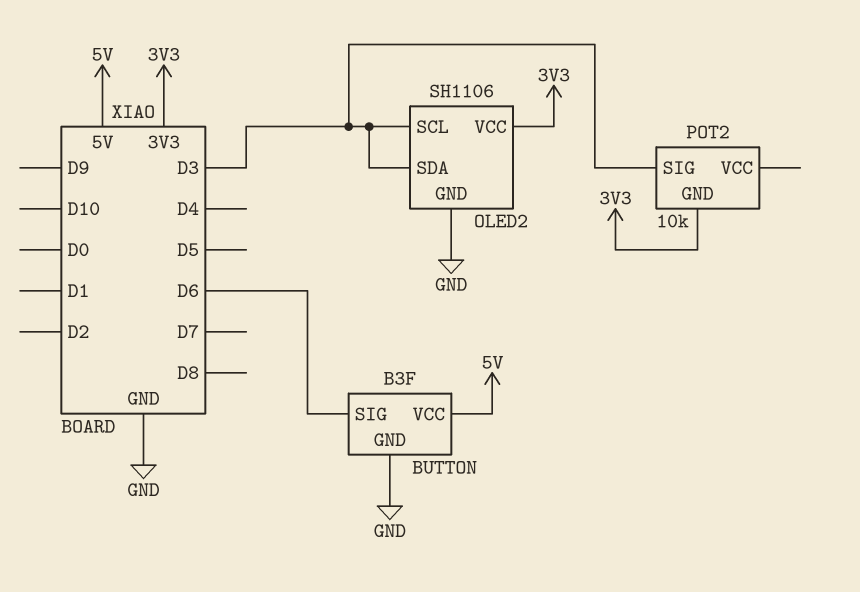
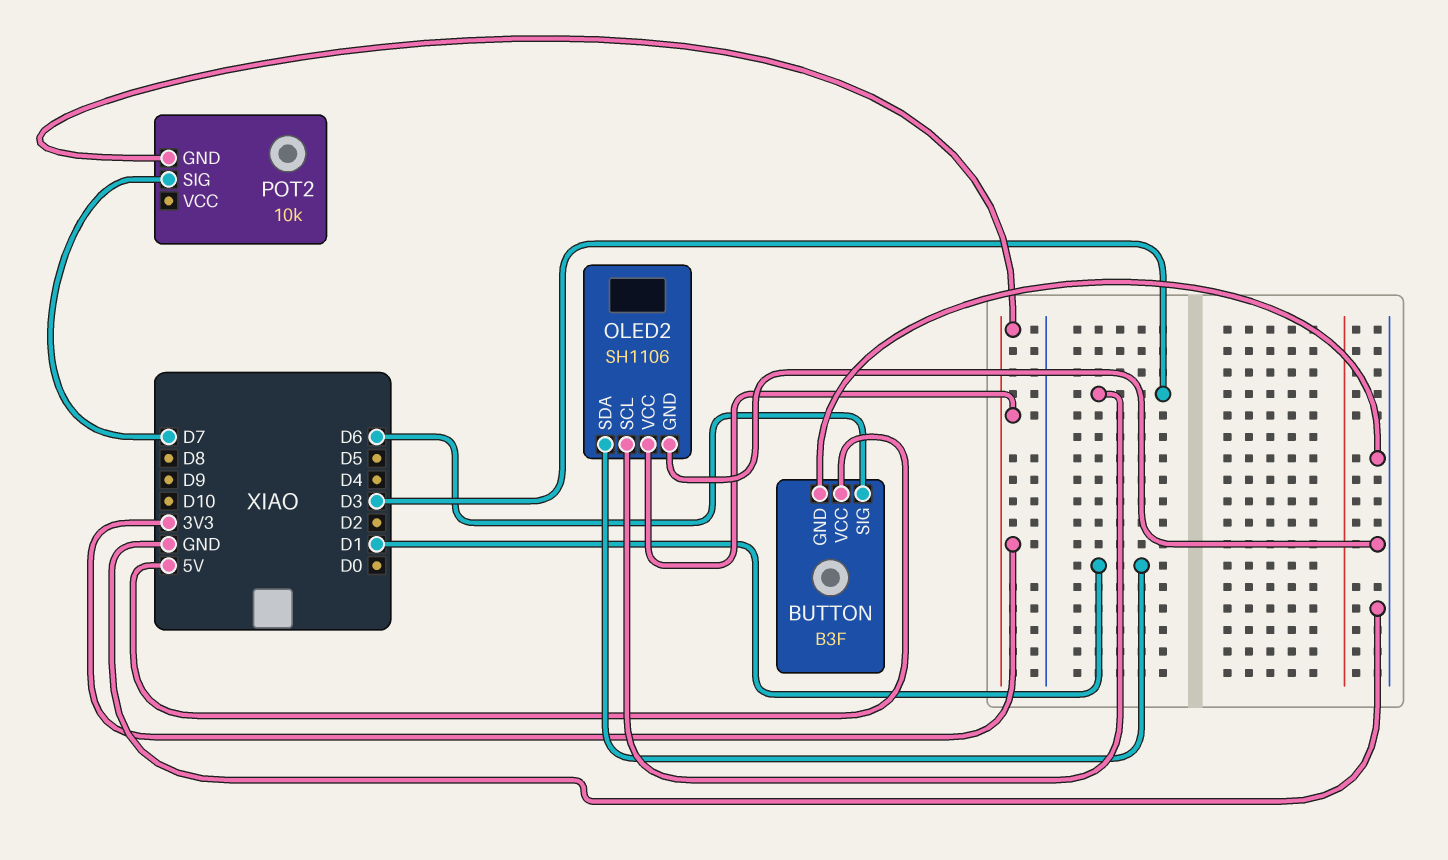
OLED2 pin SDA: D3 -> D1
POT2 pin SIG: D3 -> D7

